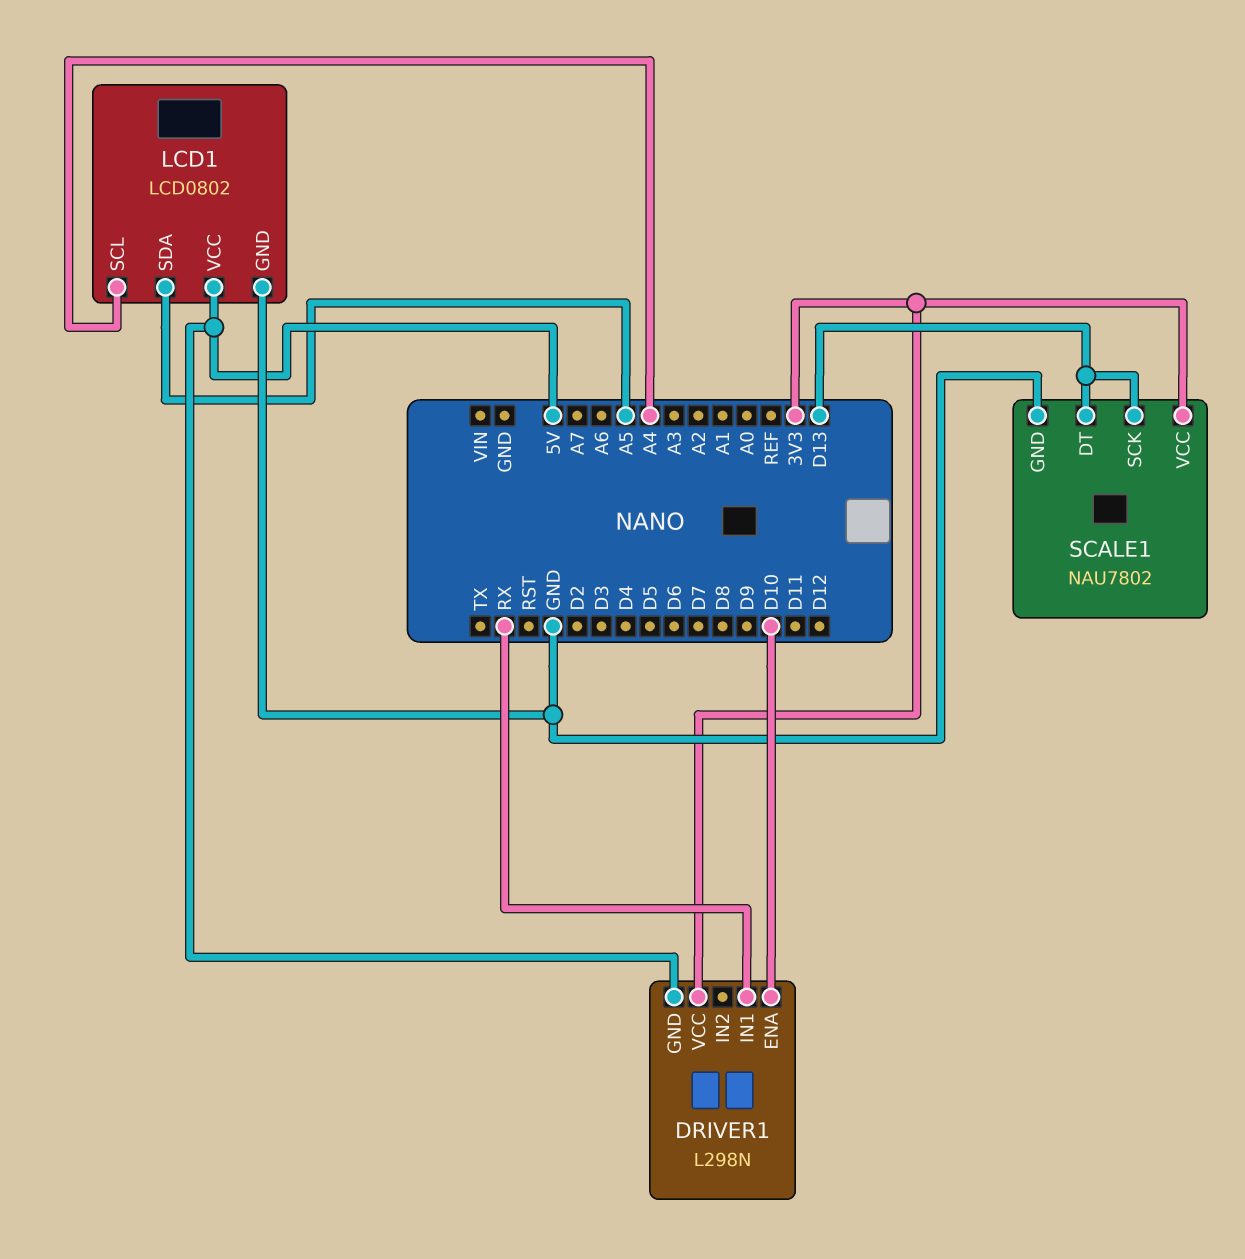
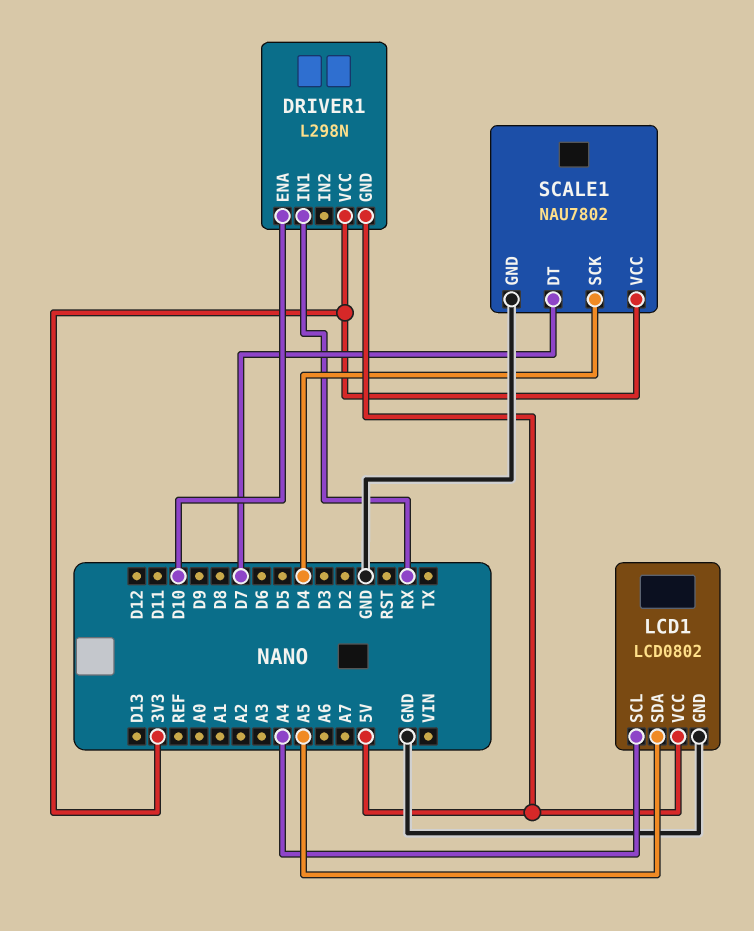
SCALE1 pin DT: D13 -> D7
SCALE1 pin SCK: D13 -> D4

